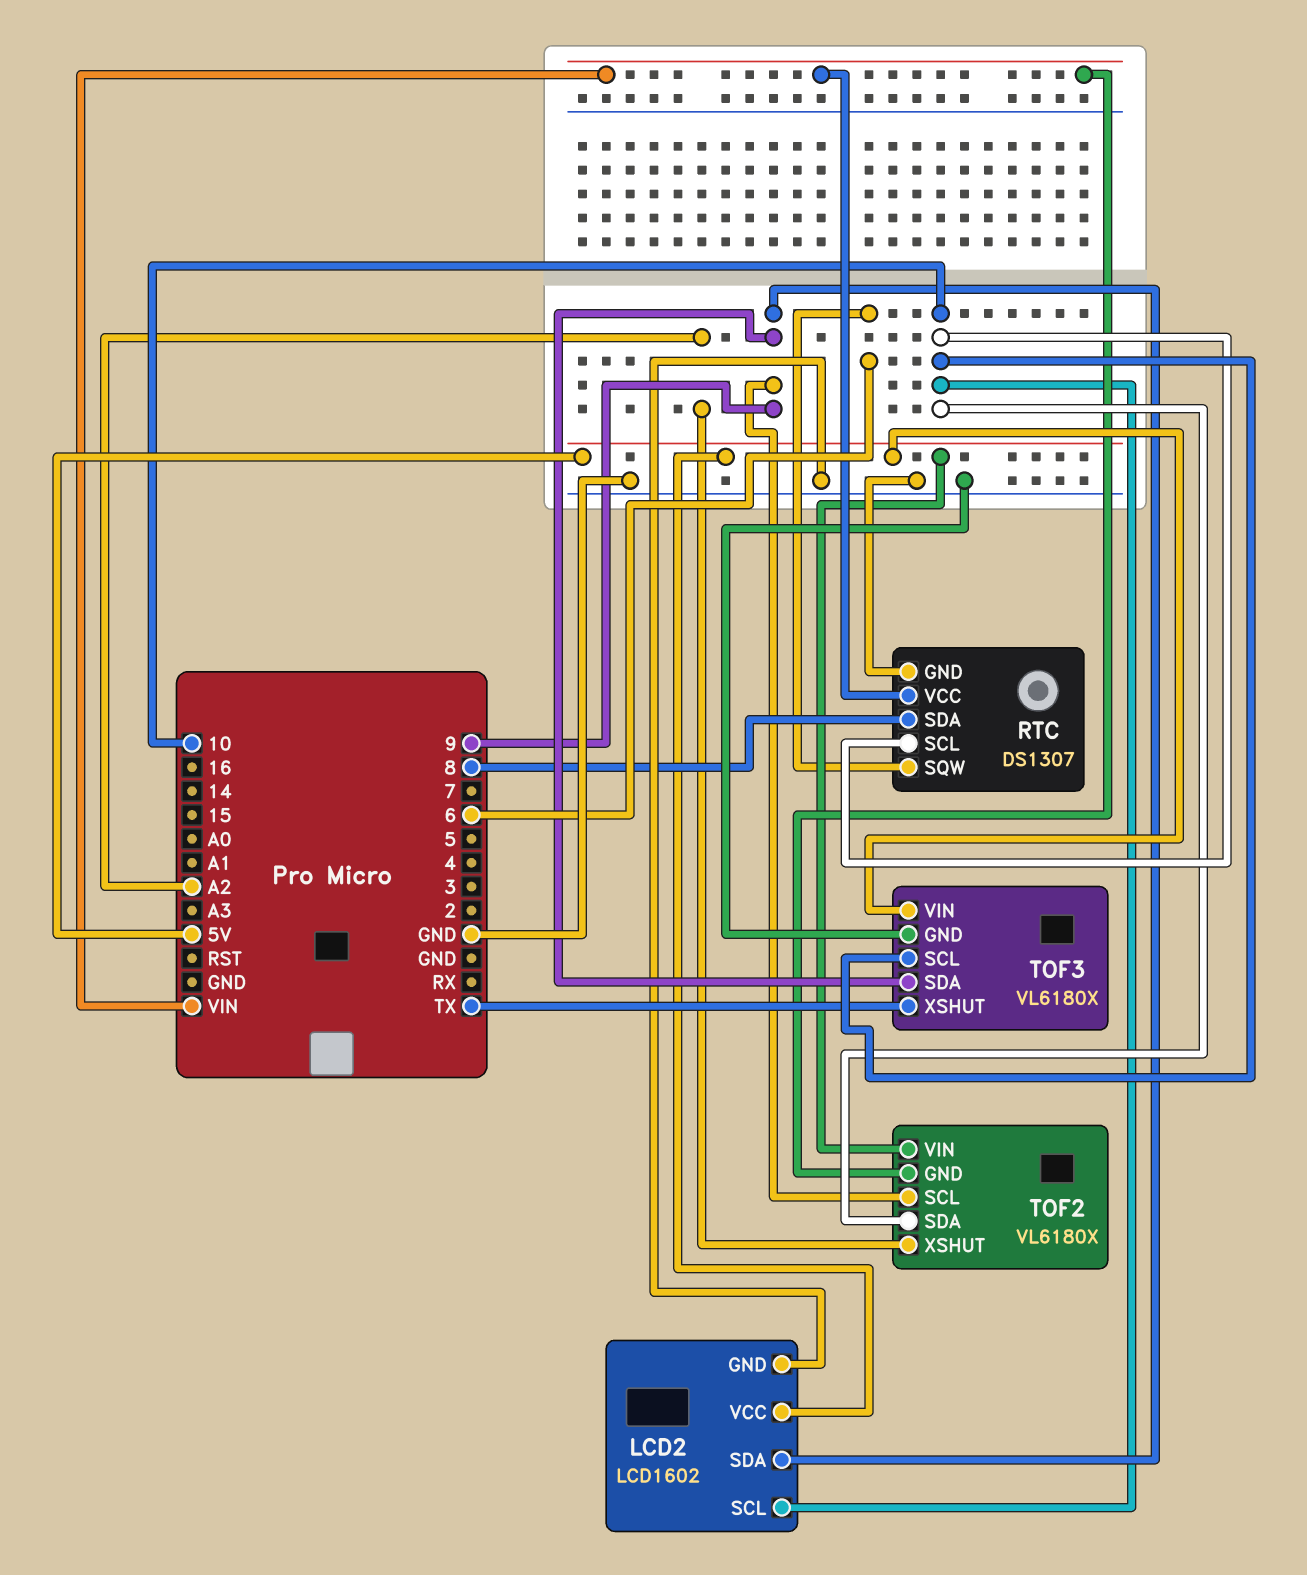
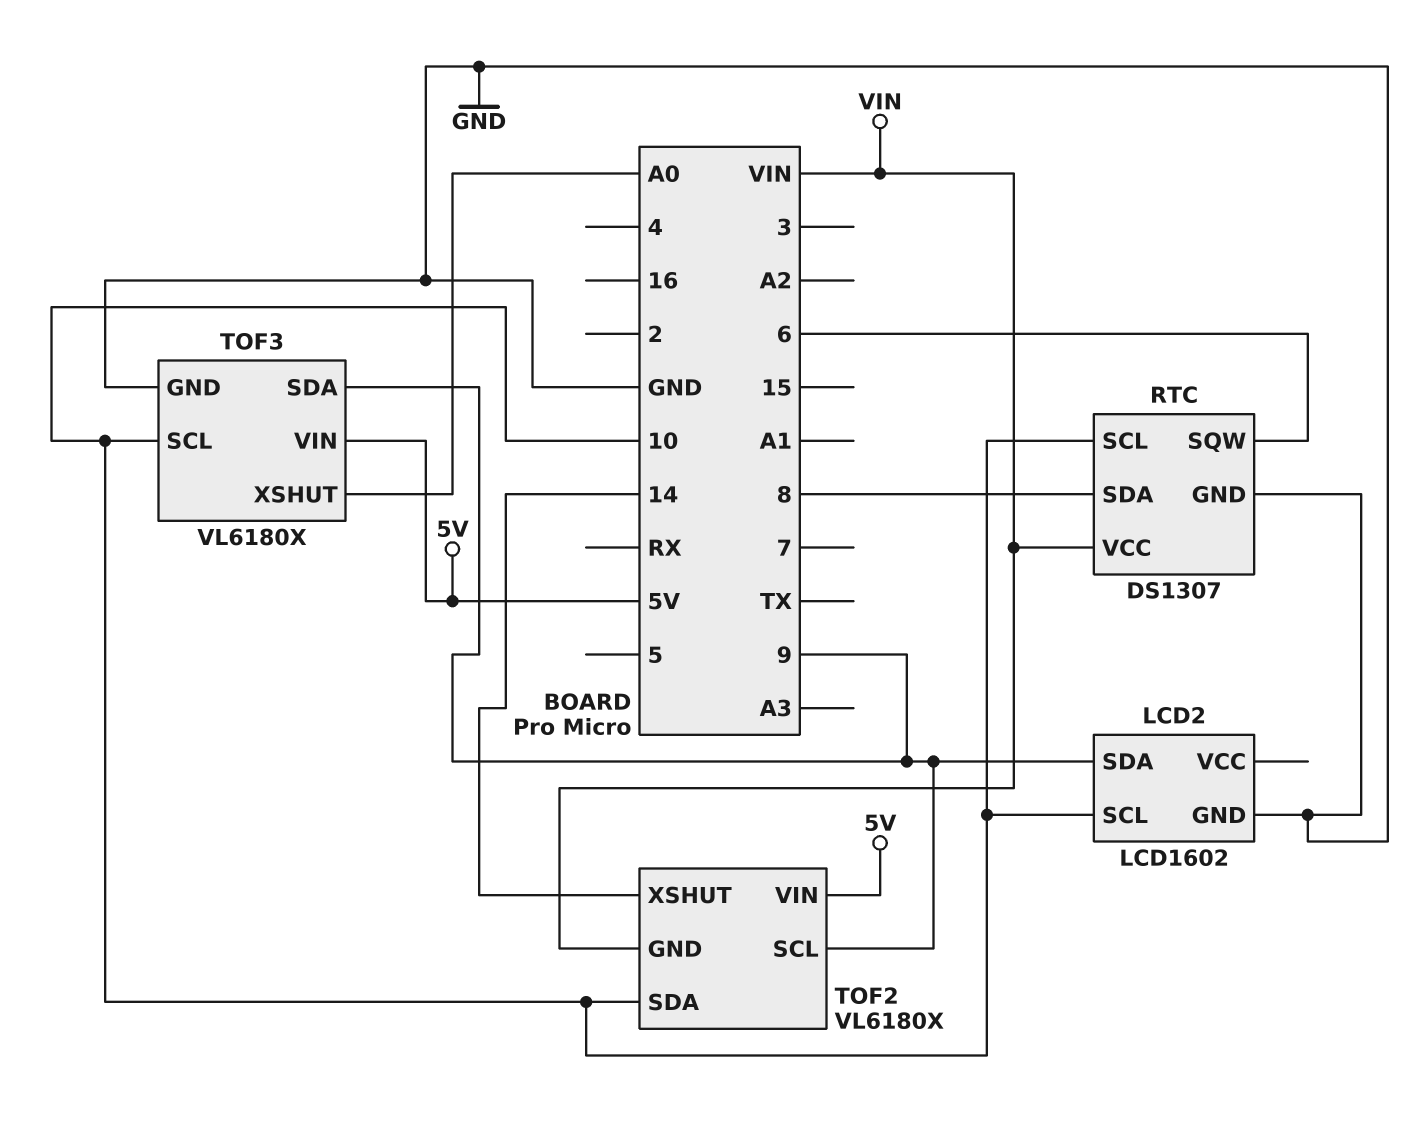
LCD2 pin VCC: 5V -> none
TOF2 pin XSHUT: A2 -> 14
TOF3 pin XSHUT: TX -> A0

